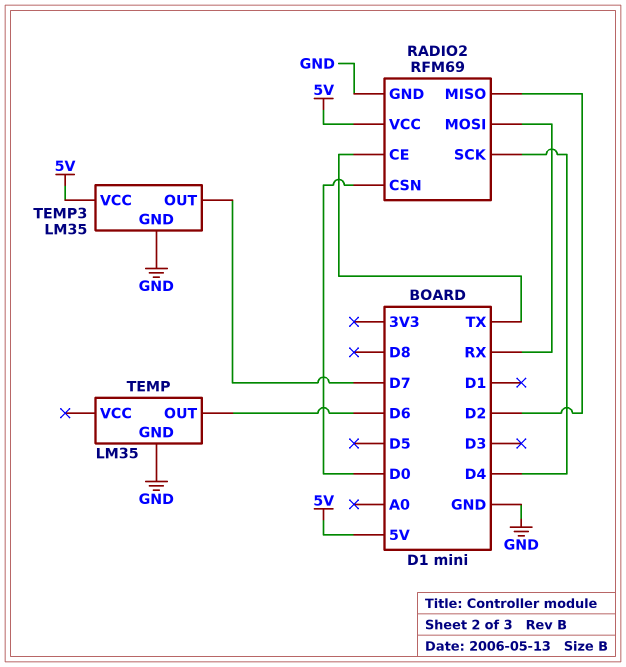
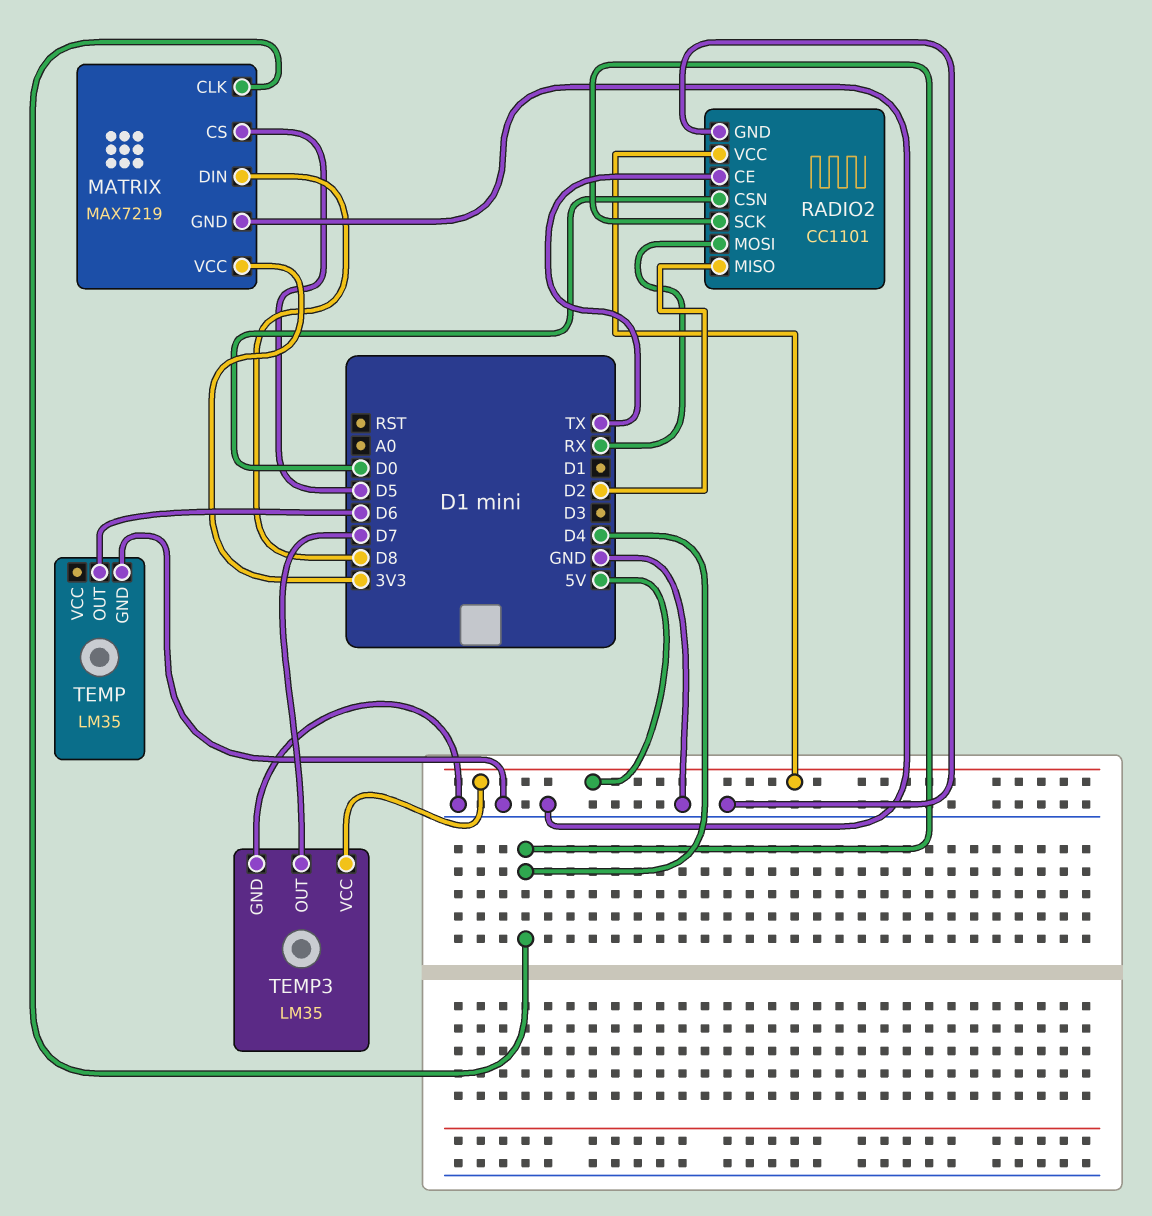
MATRIX: none -> MAX7219
MATRIX pin CLK: none -> D4
MATRIX pin CS: none -> D5
MATRIX pin DIN: none -> D8
MATRIX pin GND: none -> GND
MATRIX pin VCC: none -> 3V3
RADIO2: RFM69 -> CC1101

